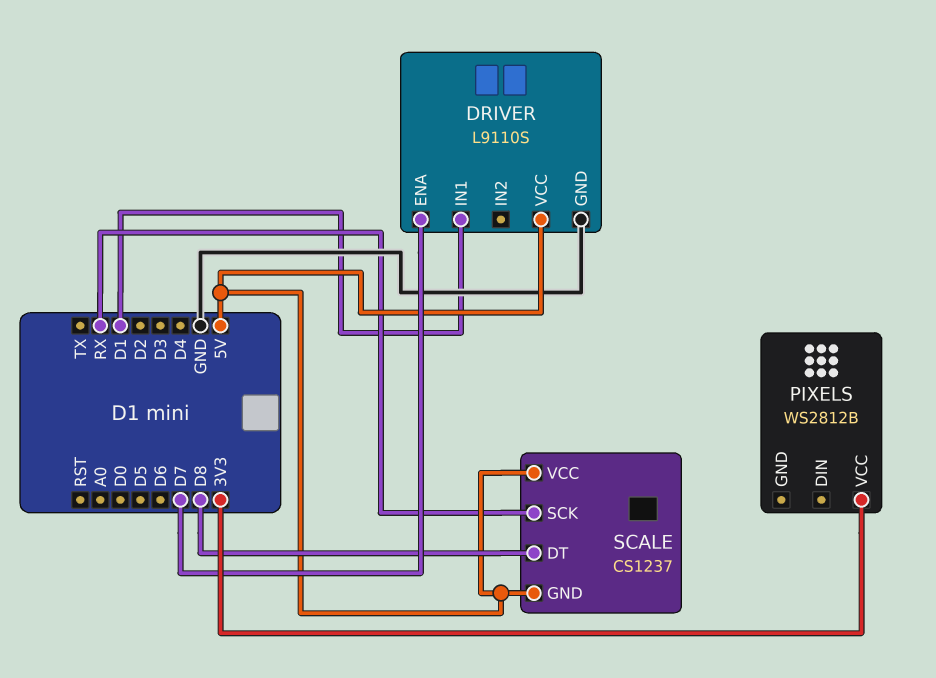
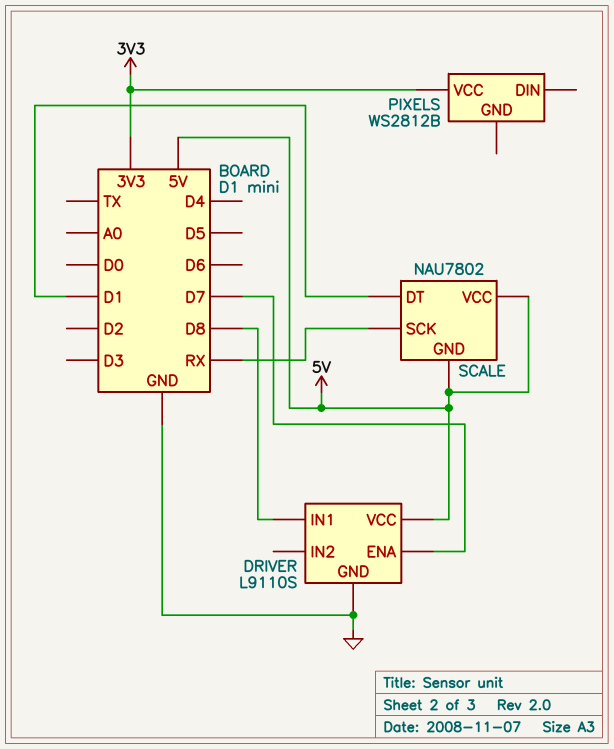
DRIVER pin IN1: D1 -> D8
SCALE: CS1237 -> NAU7802
SCALE pin DT: D8 -> D1

